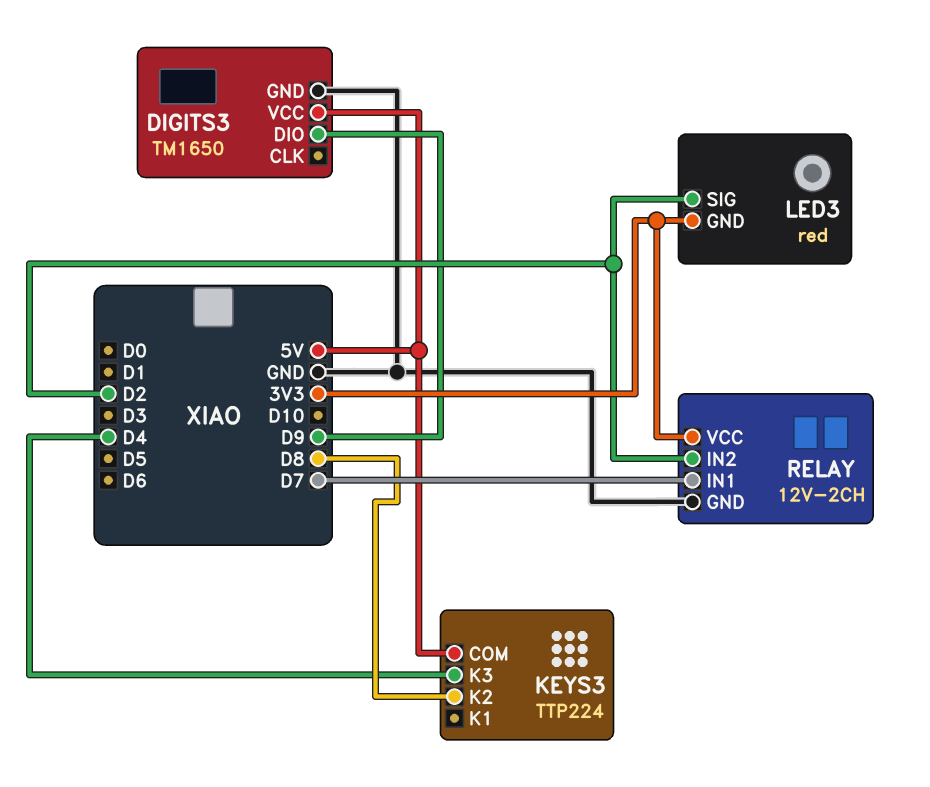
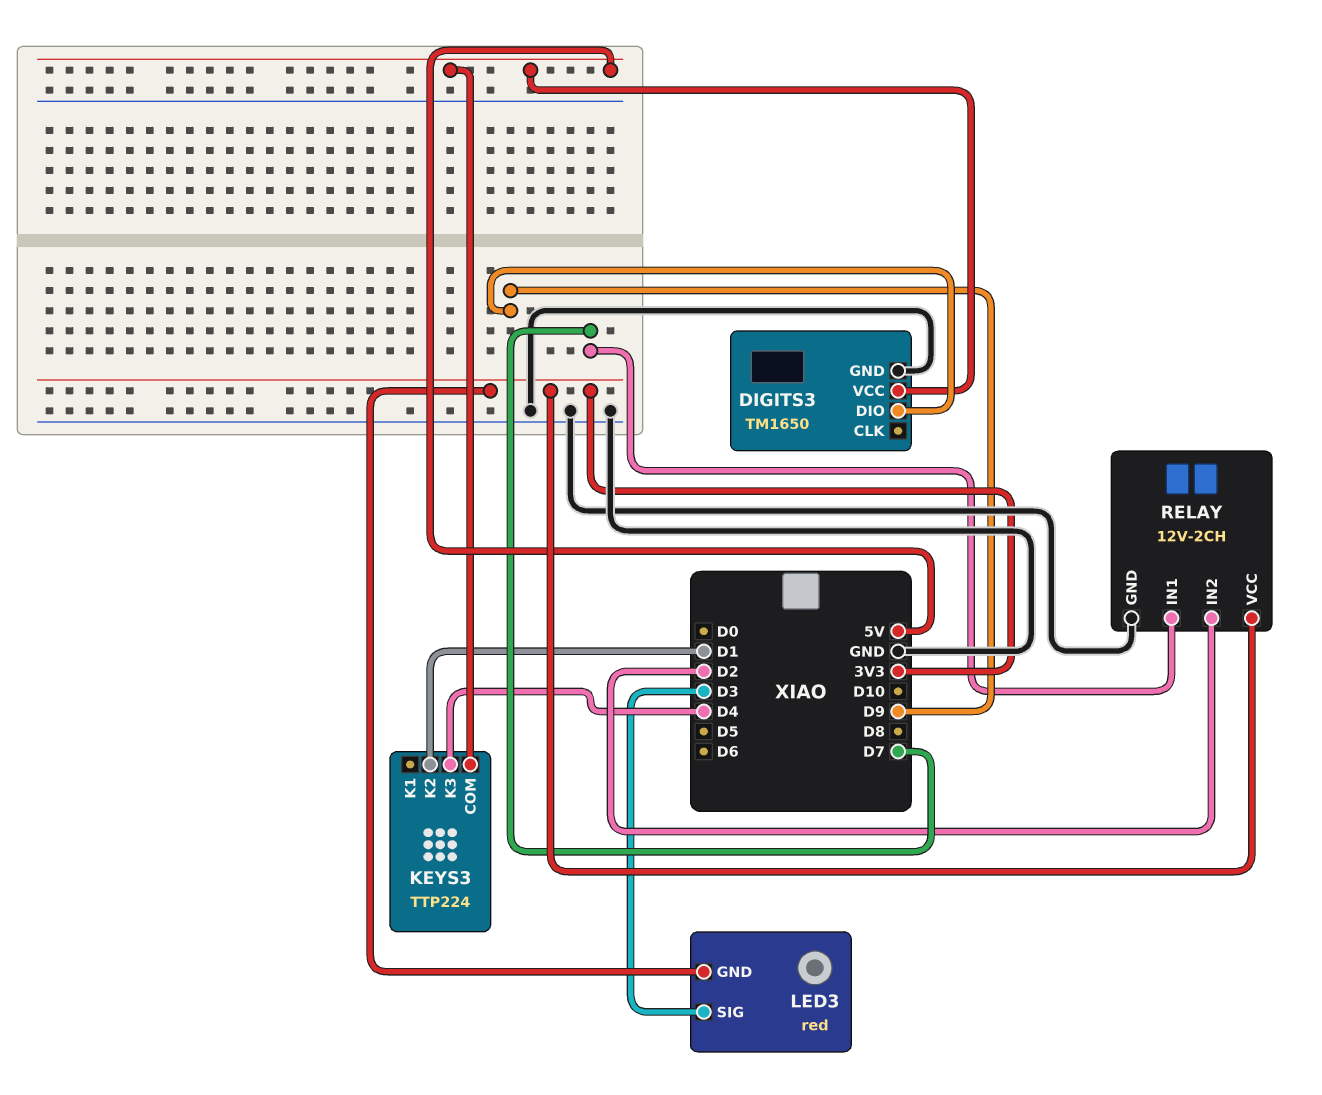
KEYS3 pin K2: D8 -> D1
LED3 pin SIG: D2 -> D3

